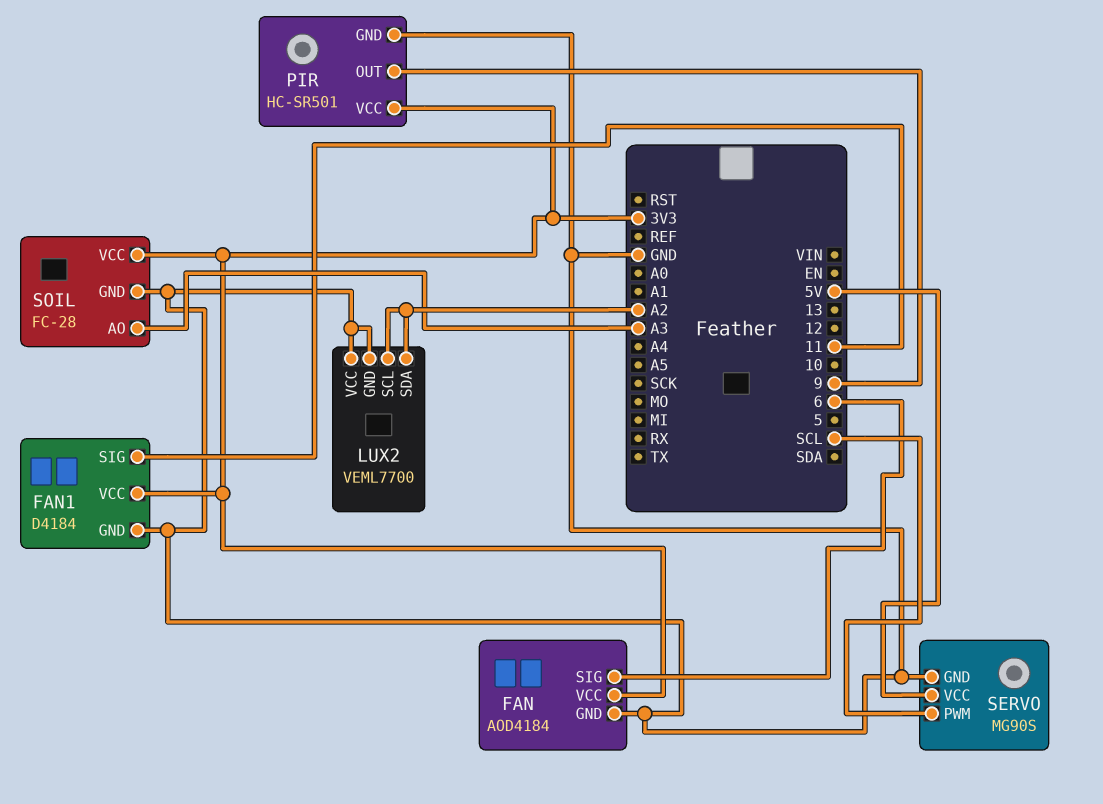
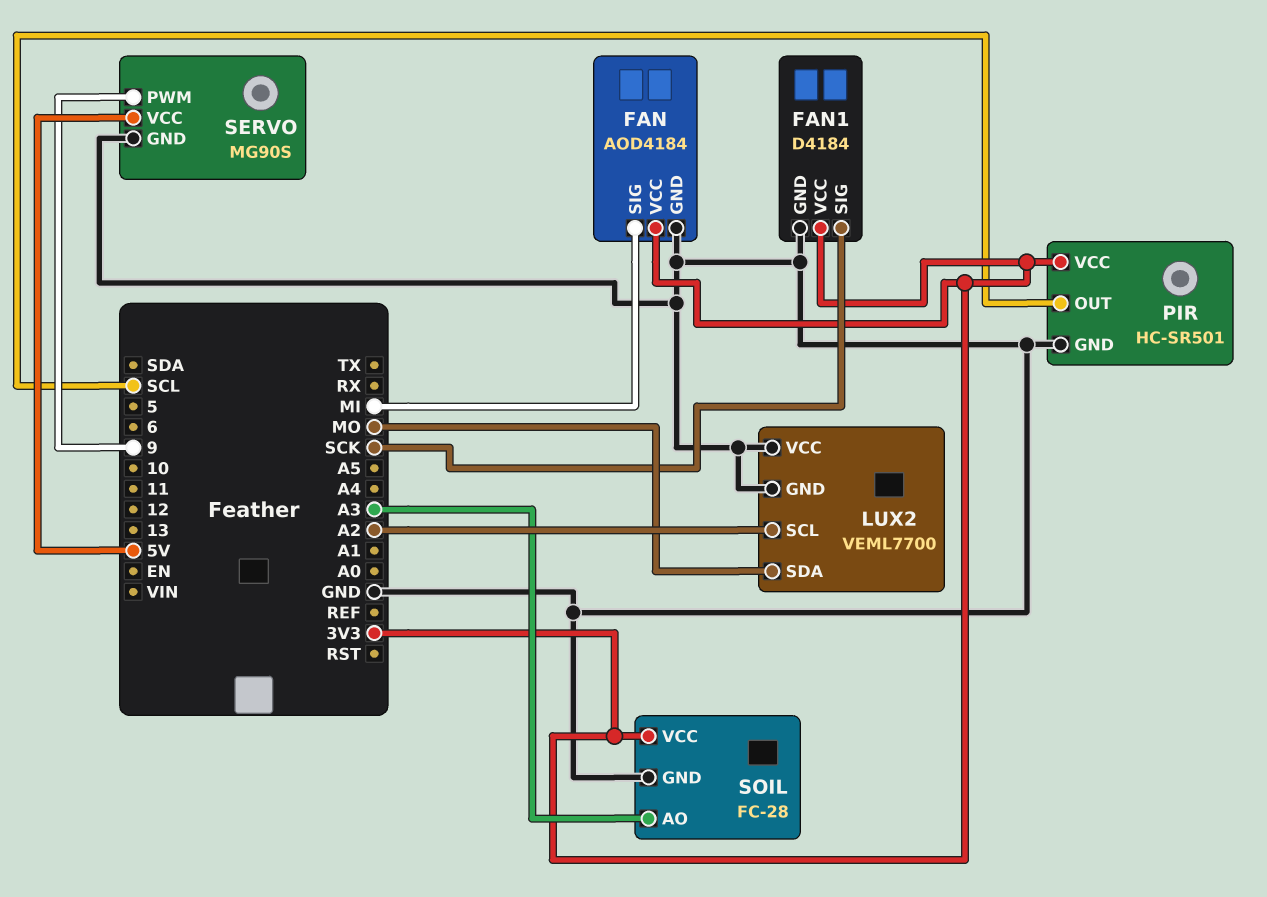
FAN pin SIG: 6 -> MI
FAN1 pin SIG: 11 -> SCK
LUX2 pin SDA: A2 -> MO
PIR pin OUT: 9 -> SCL
SERVO pin PWM: SCL -> 9

